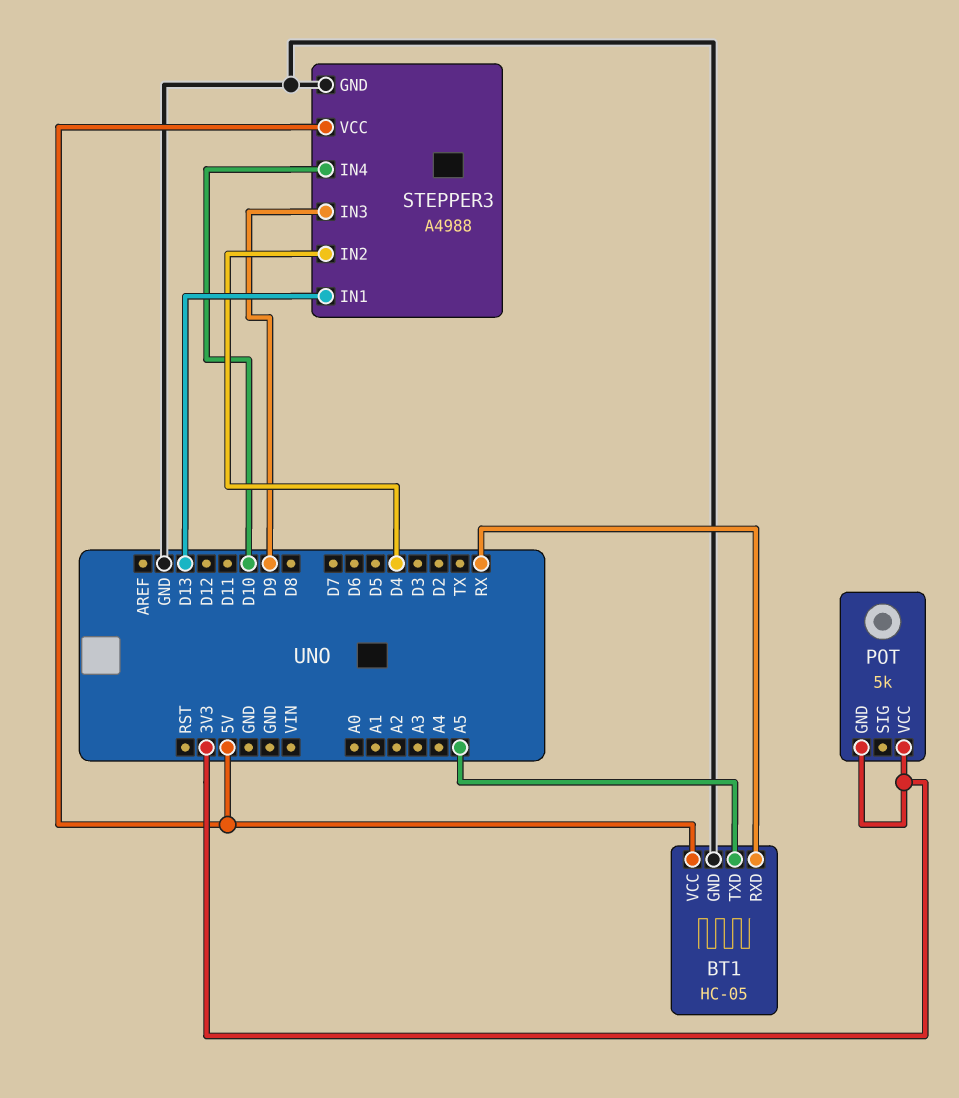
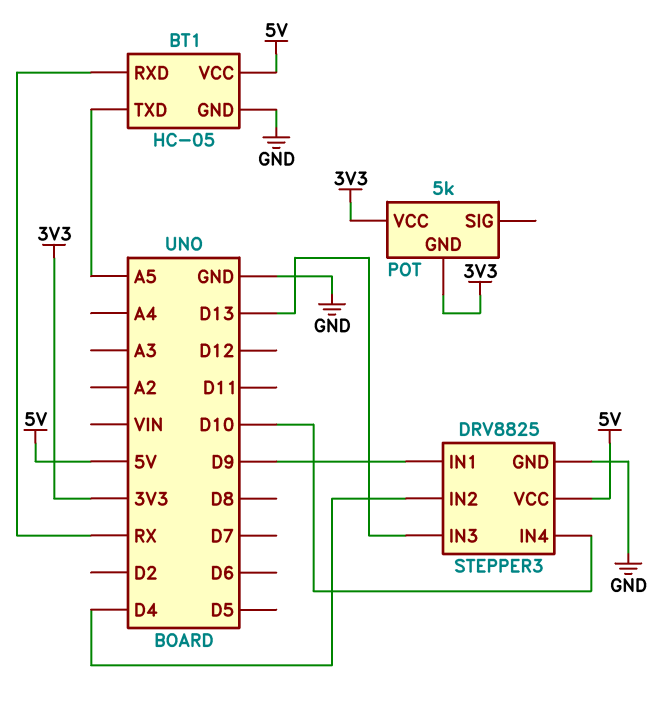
STEPPER3: A4988 -> DRV8825
STEPPER3 pin IN1: D13 -> D9
STEPPER3 pin IN3: D9 -> D13

